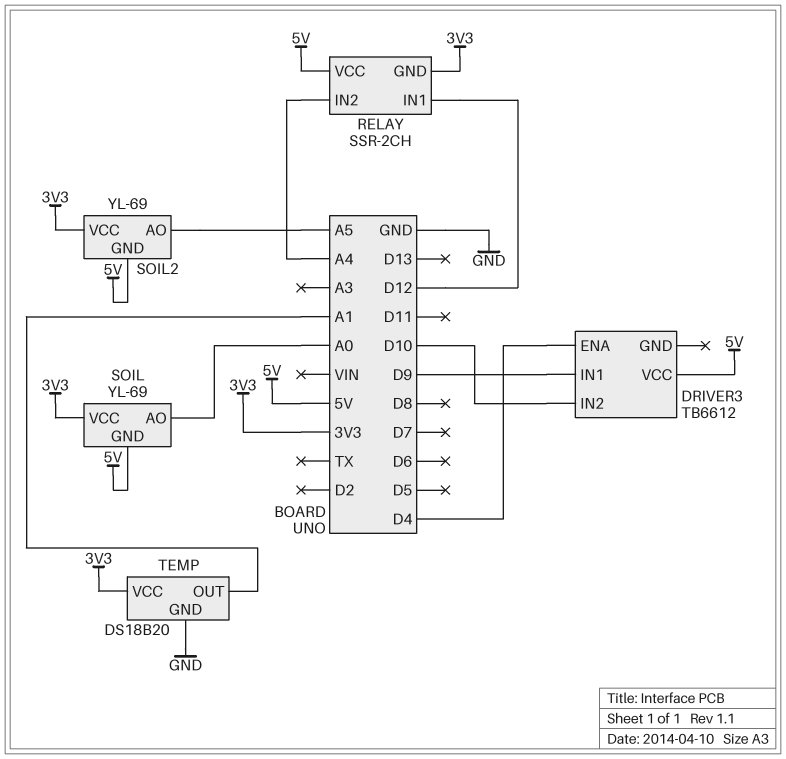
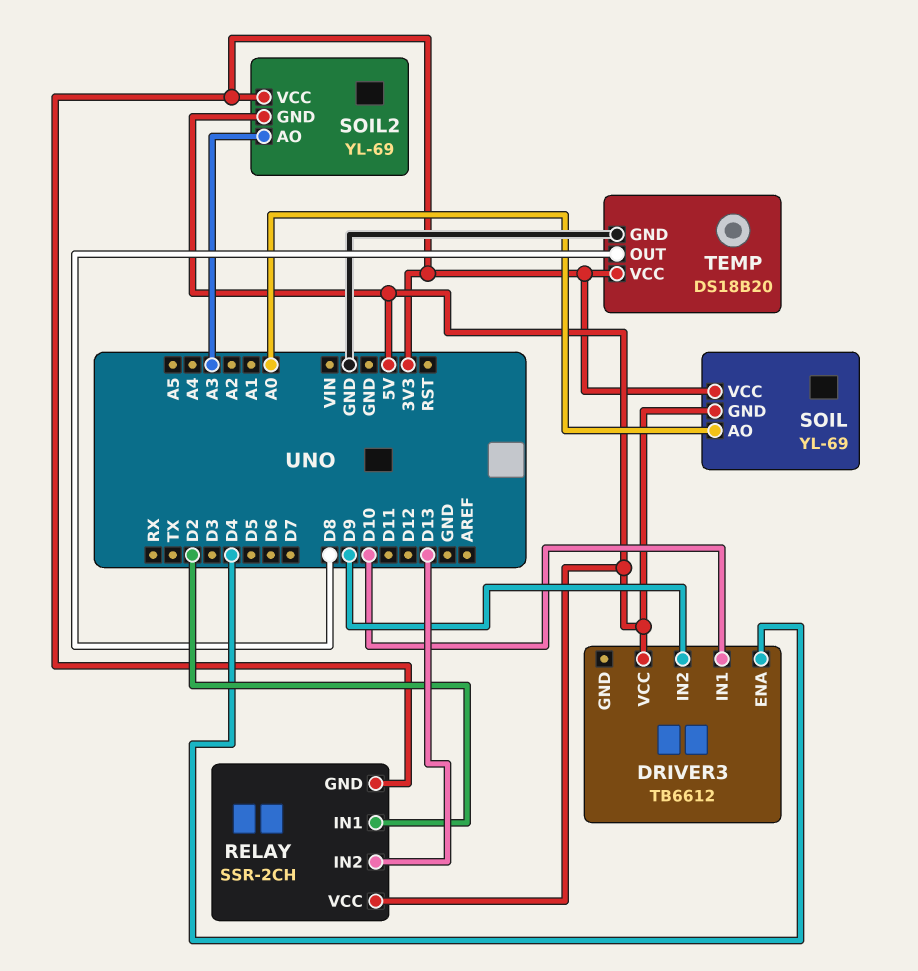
DRIVER3 pin IN1: D9 -> D10
DRIVER3 pin IN2: D10 -> D9
RELAY pin IN1: D12 -> D2
RELAY pin IN2: A4 -> D13
SOIL2 pin AO: A5 -> A3
TEMP pin OUT: A1 -> D8

